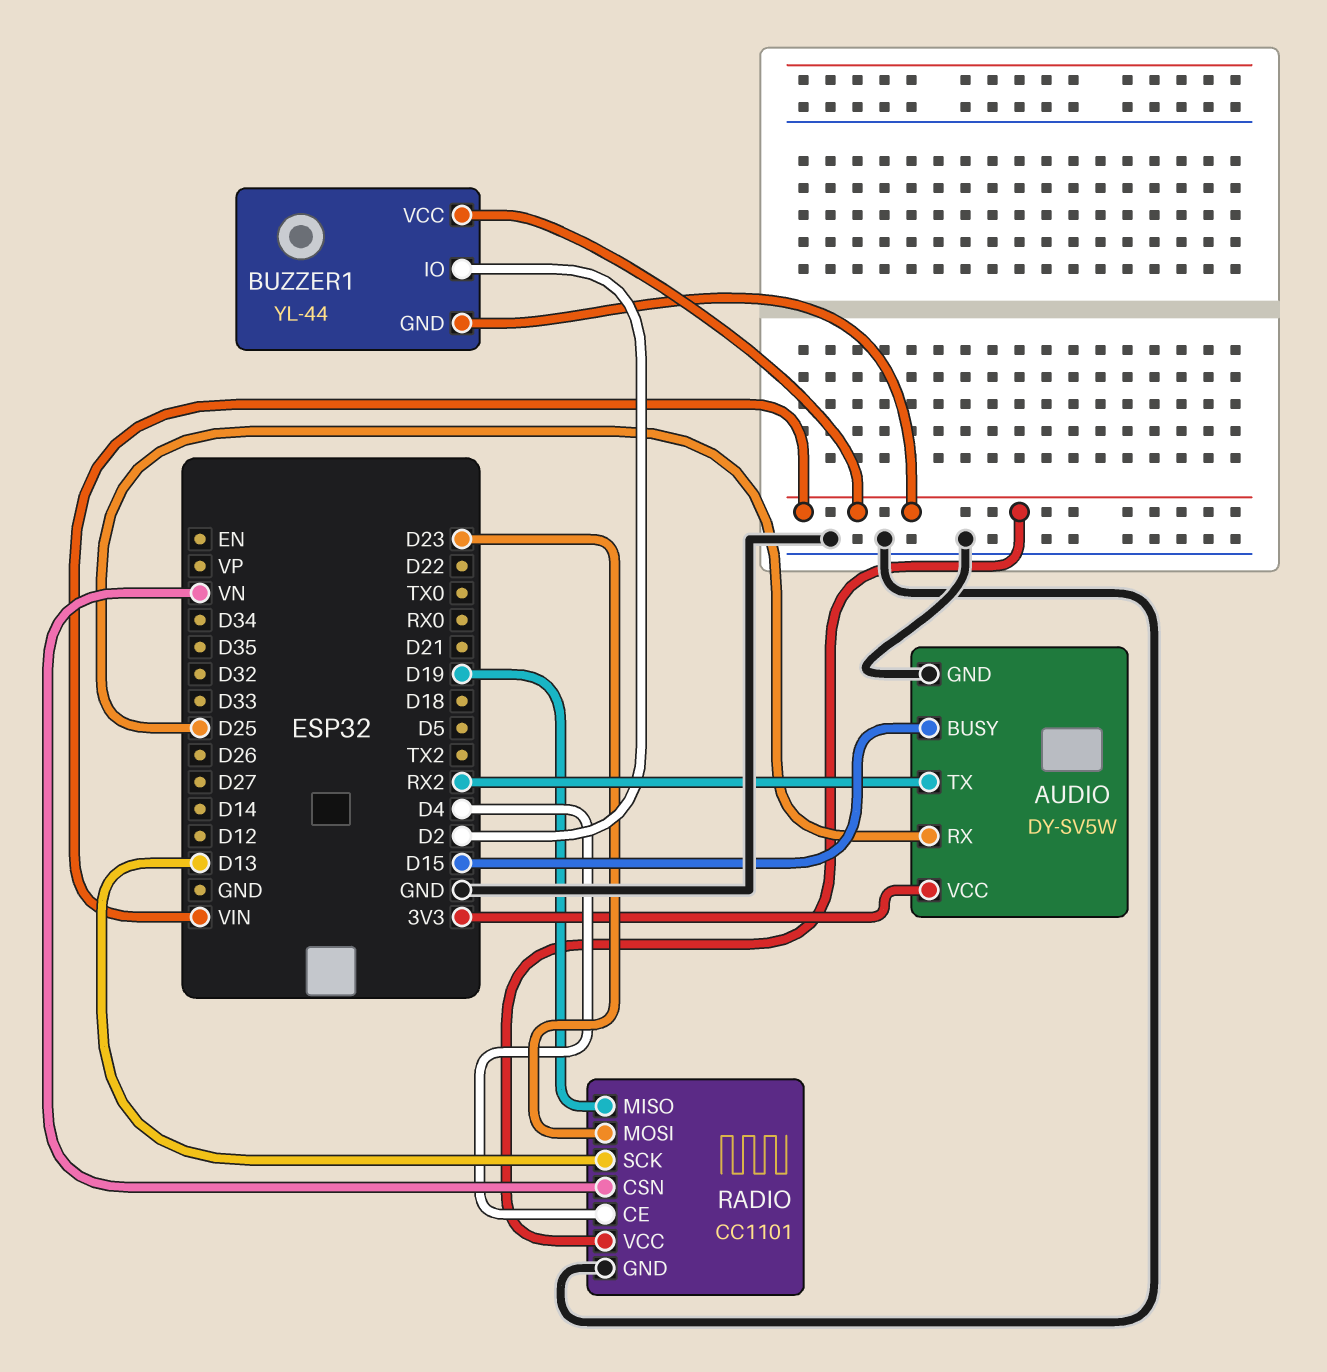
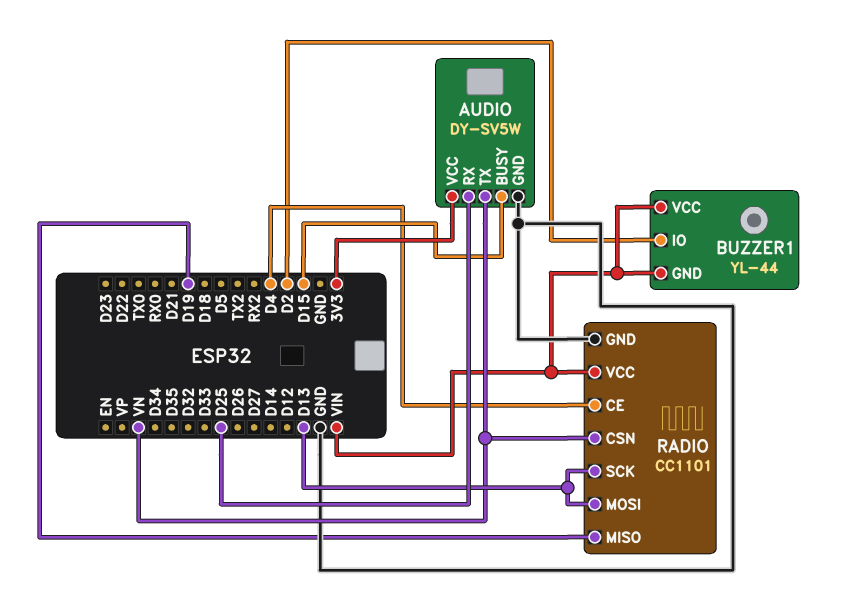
AUDIO pin TX: RX2 -> VN
RADIO pin MOSI: D23 -> D13

